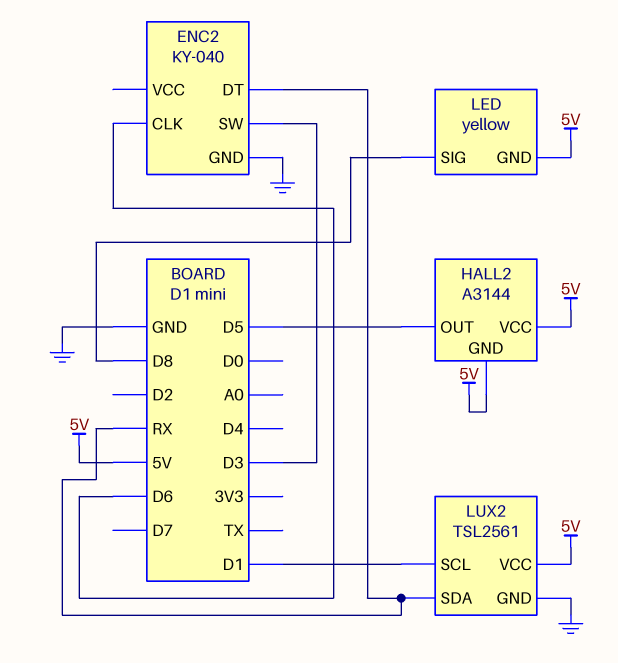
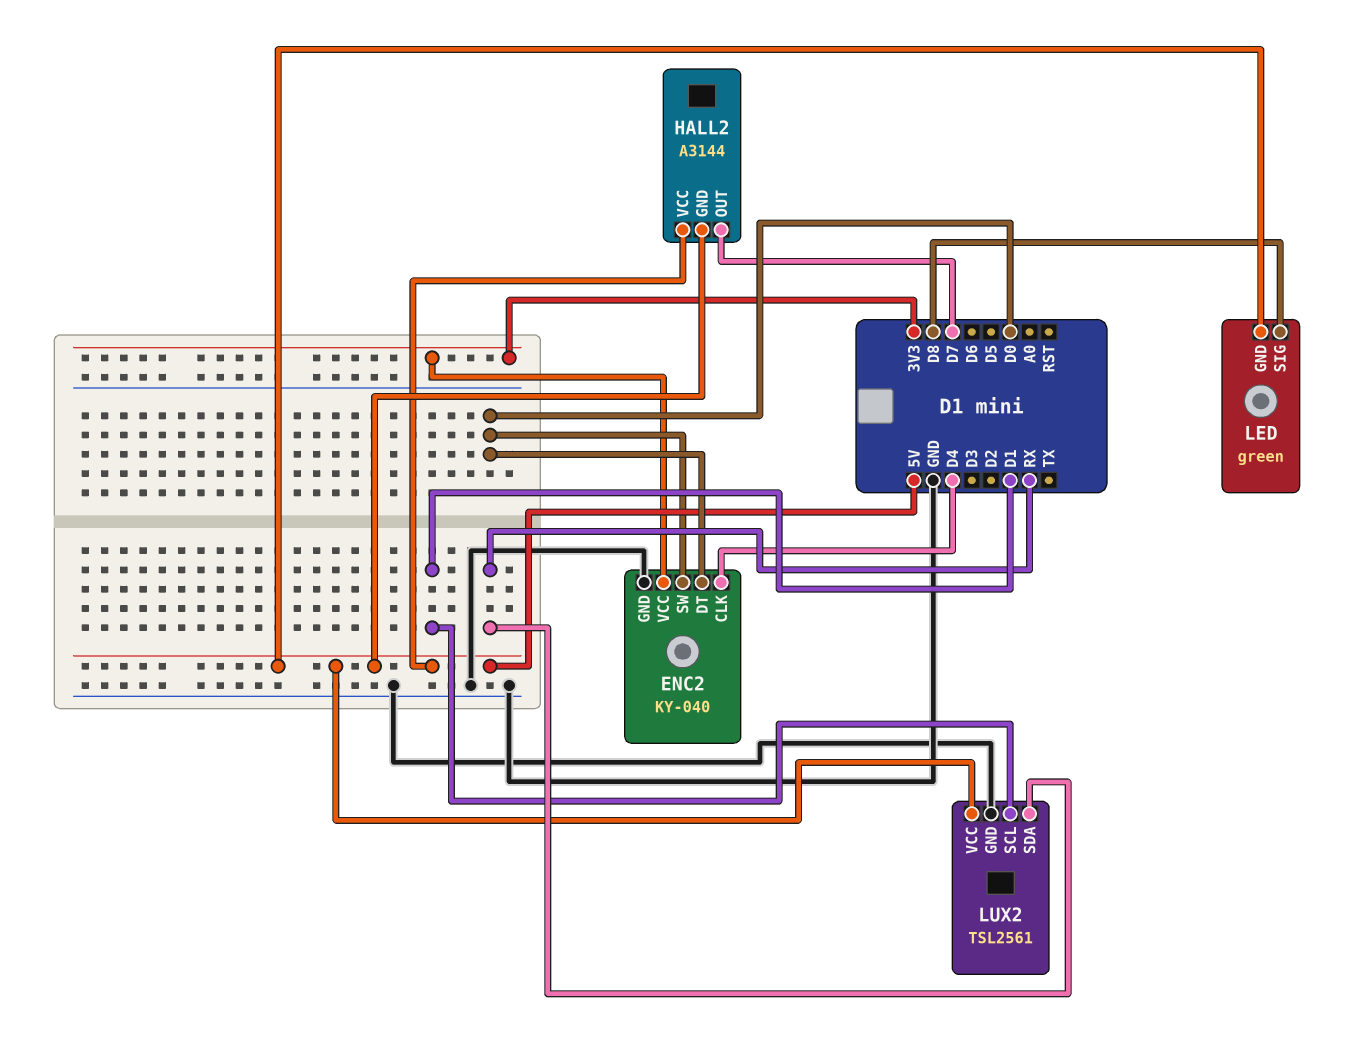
ENC2 pin CLK: D6 -> D4
ENC2 pin DT: RX -> D0
ENC2 pin SW: D3 -> D0
ENC2 pin VCC: none -> 3V3
HALL2 pin OUT: D5 -> D7
LED: yellow -> green

